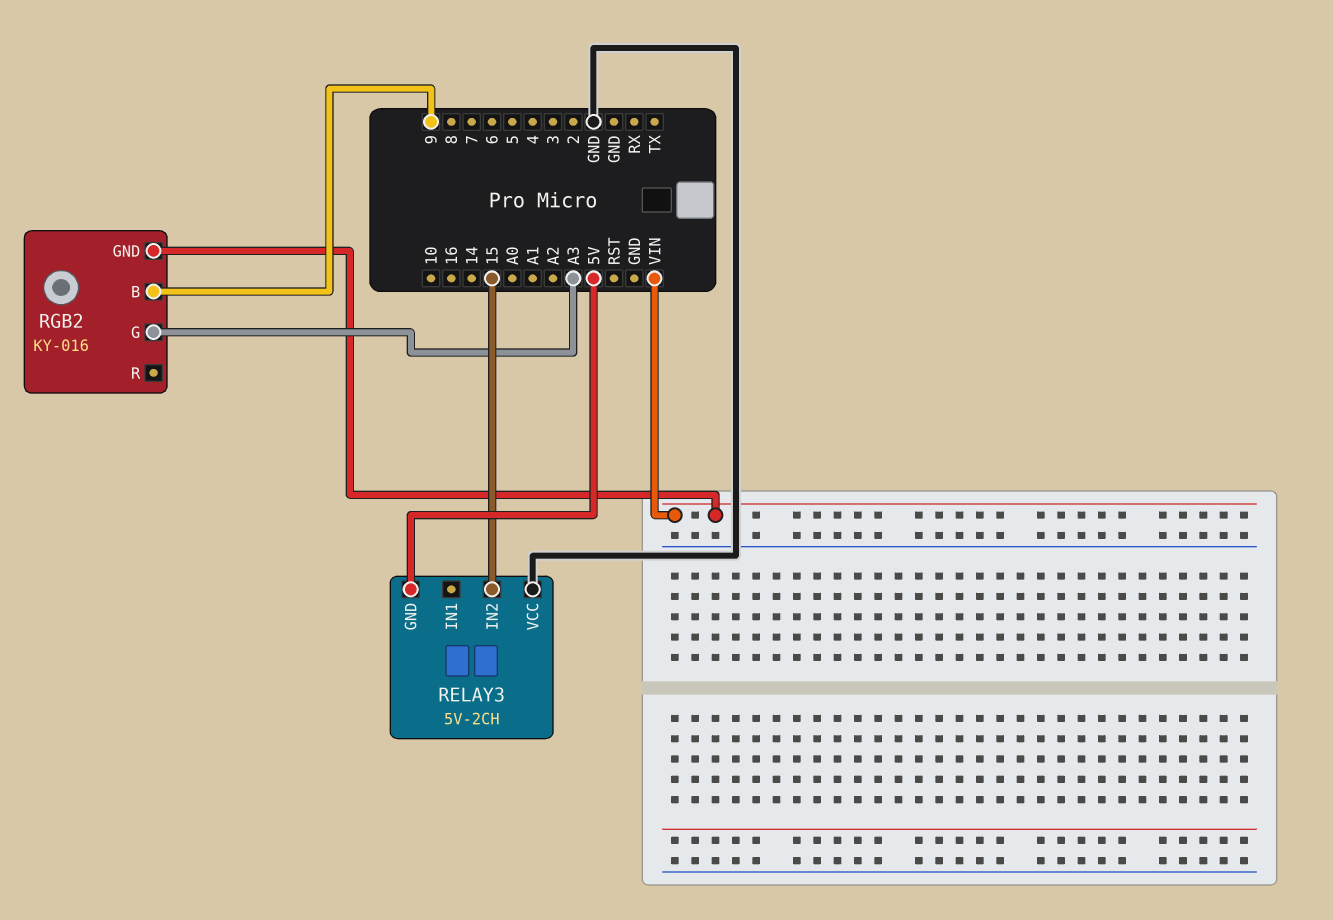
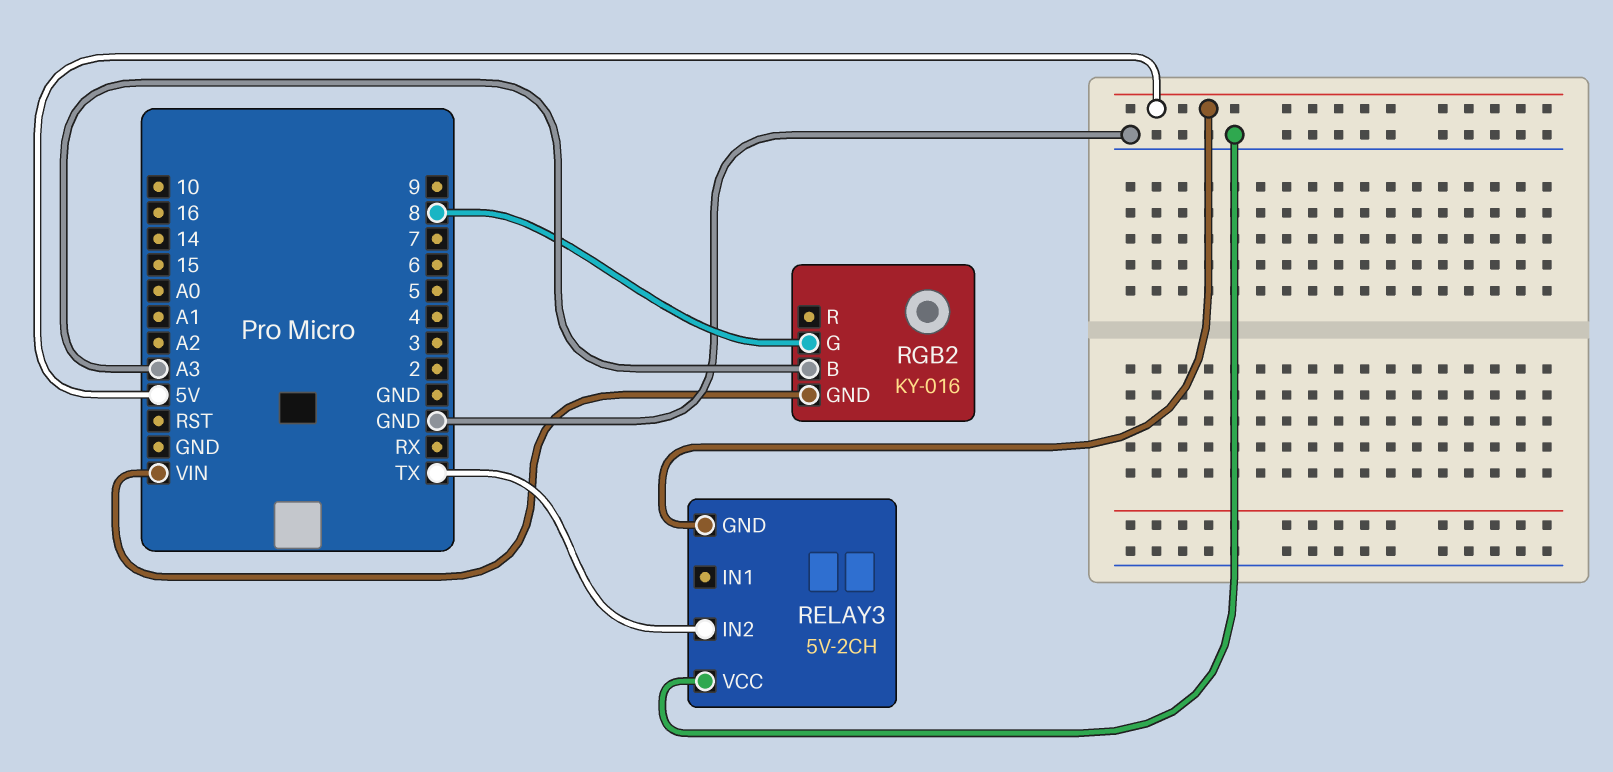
RELAY3 pin IN2: 15 -> TX
RGB2 pin B: 9 -> A3
RGB2 pin G: A3 -> 8

